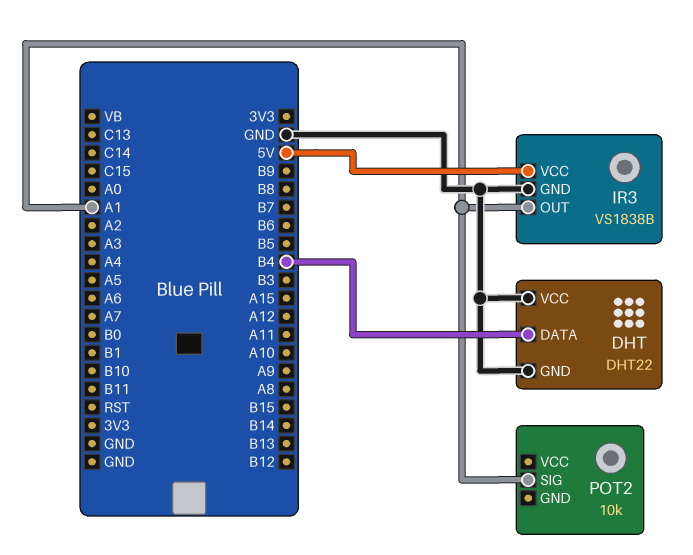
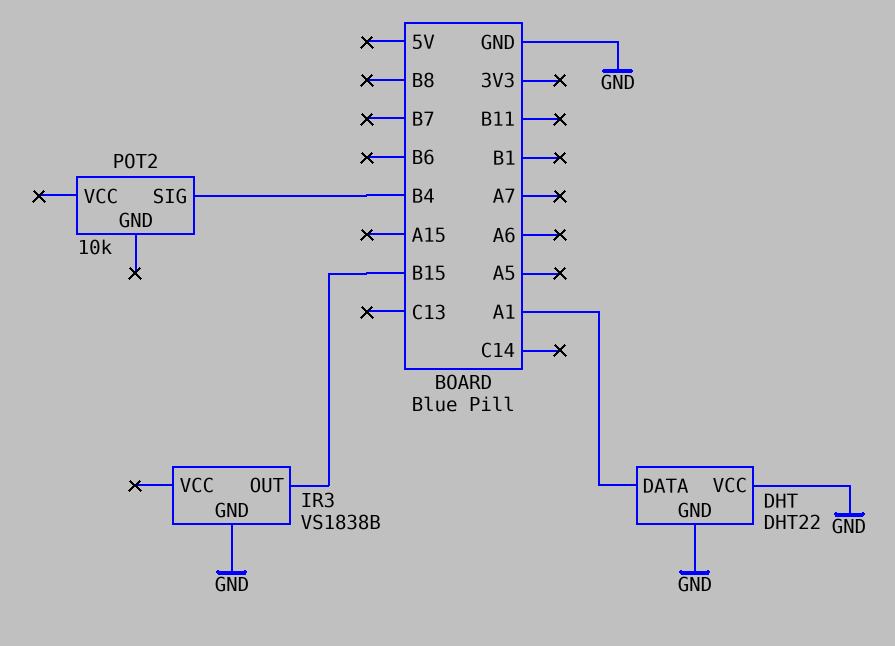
DHT pin DATA: B4 -> A1
IR3 pin OUT: A1 -> B15
IR3 pin VCC: 5V -> none
POT2 pin SIG: A1 -> B4

